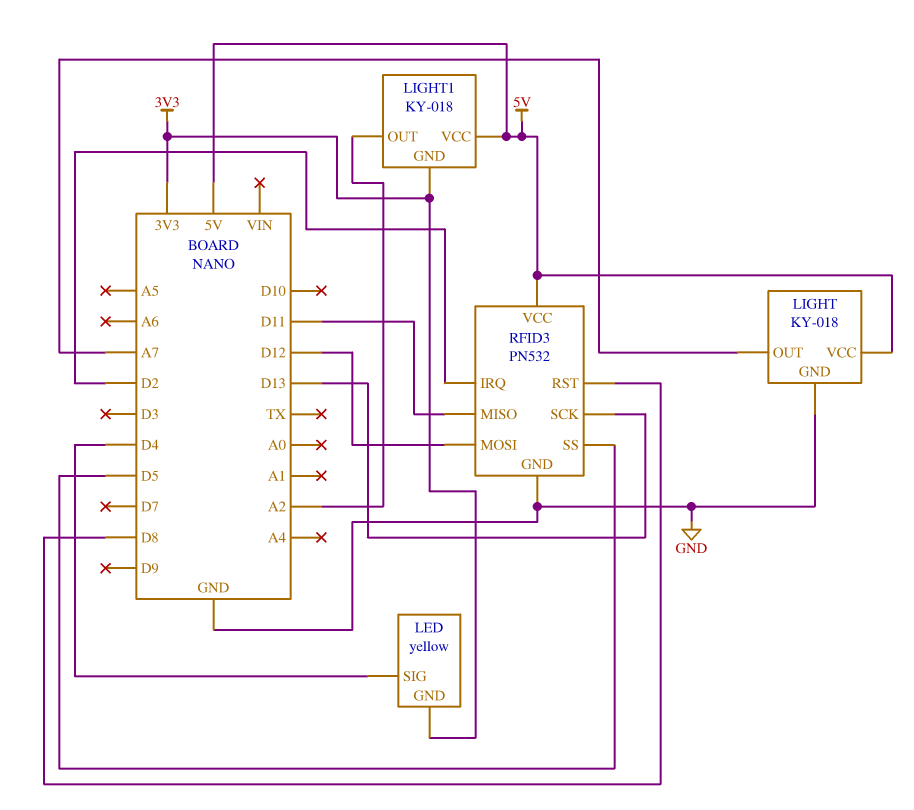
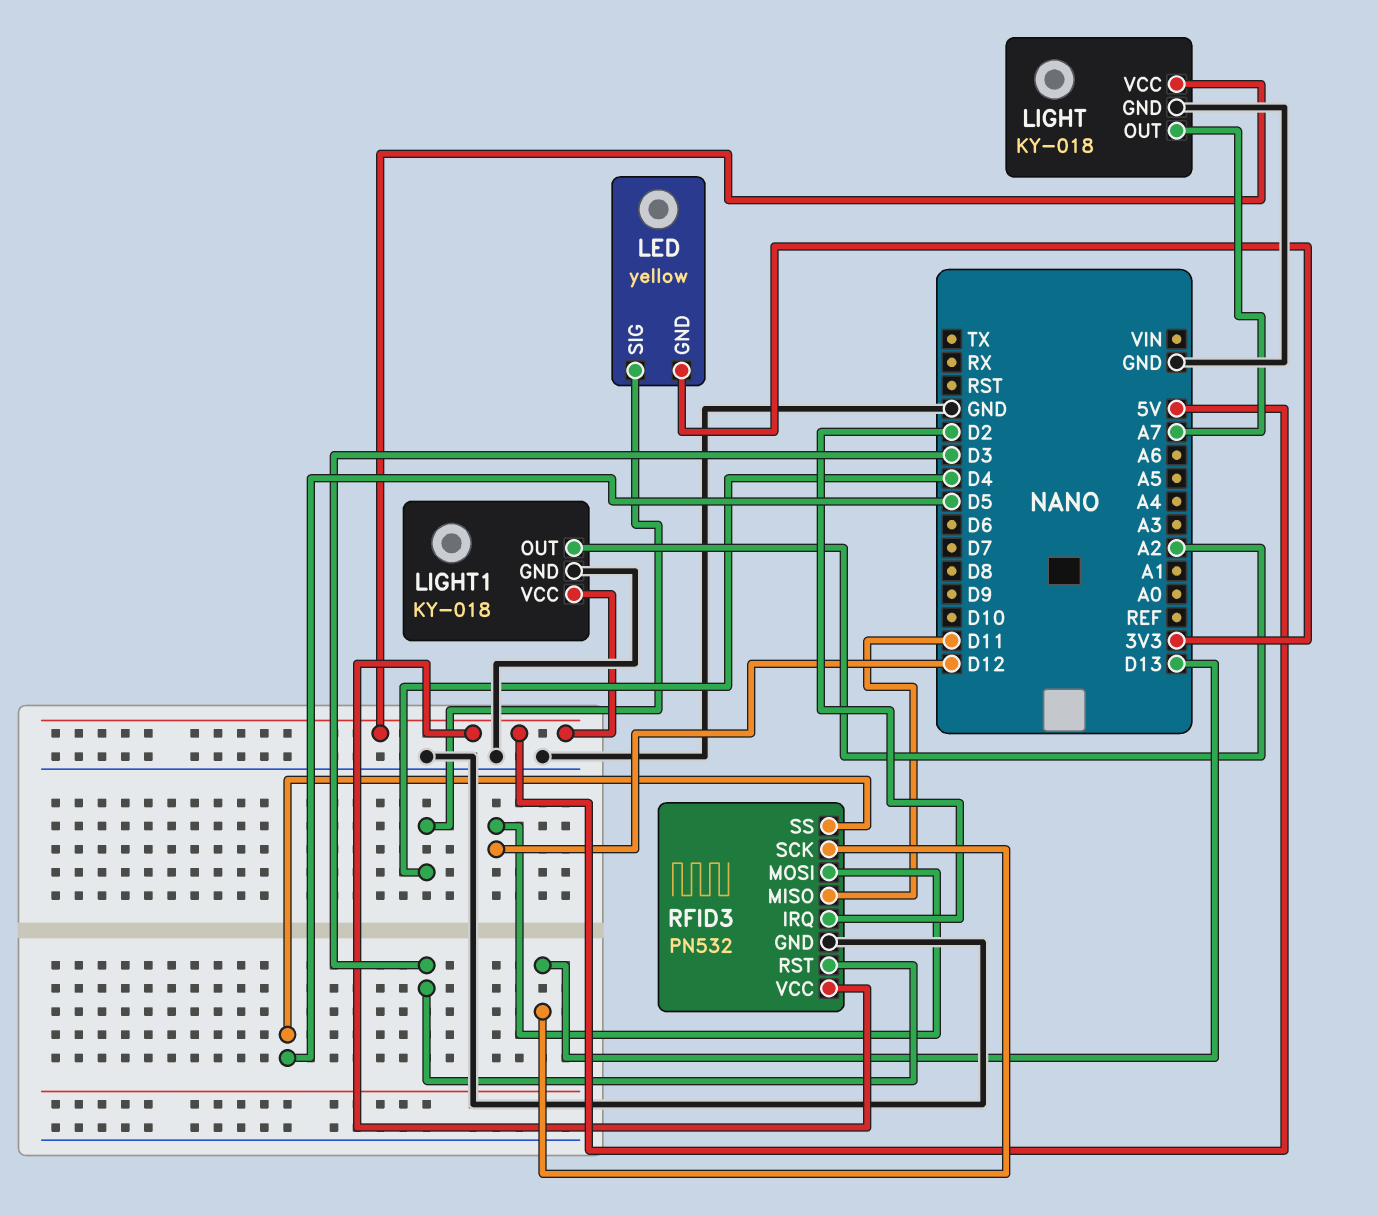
LIGHT1 pin GND: 3V3 -> GND
RFID3 pin RST: D8 -> D3

